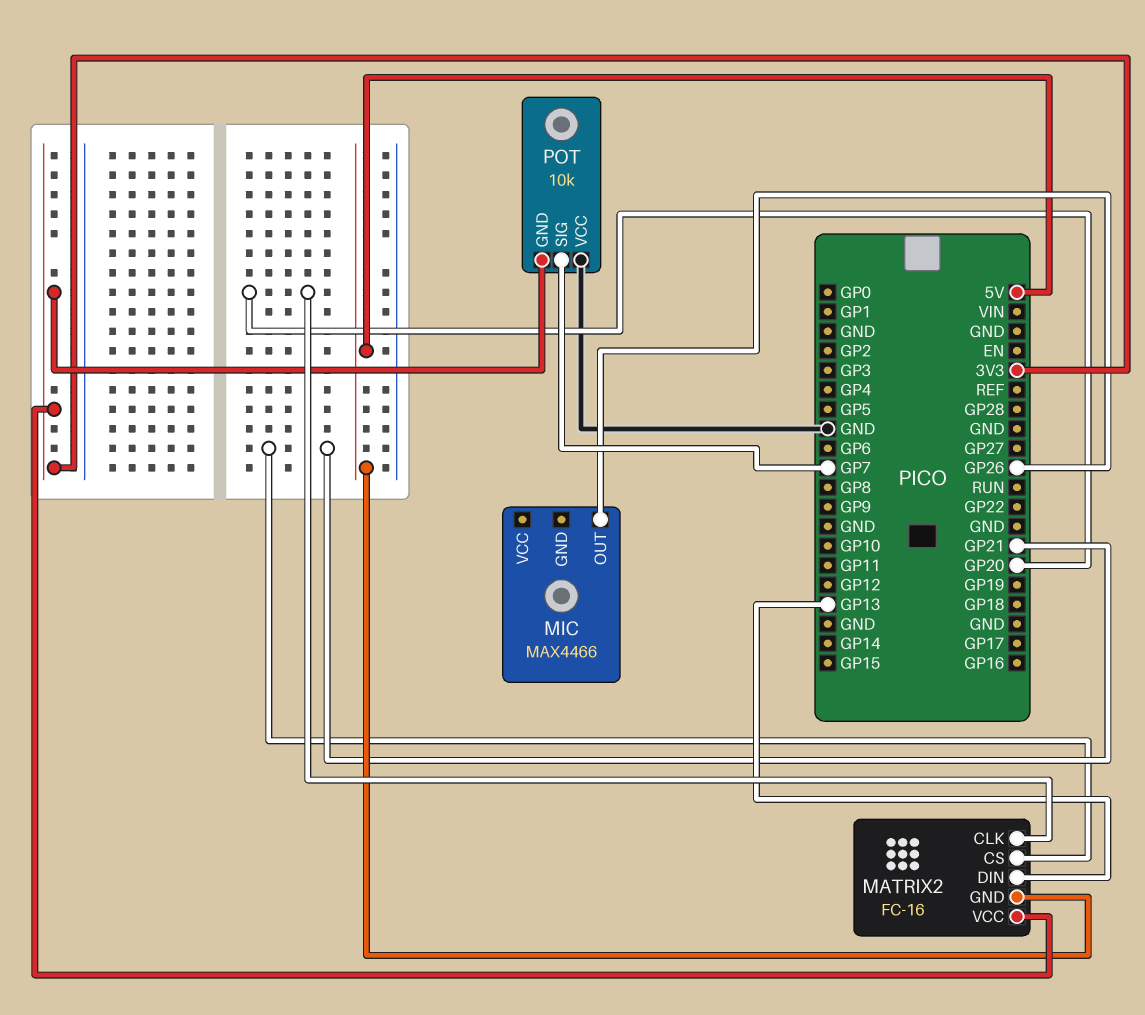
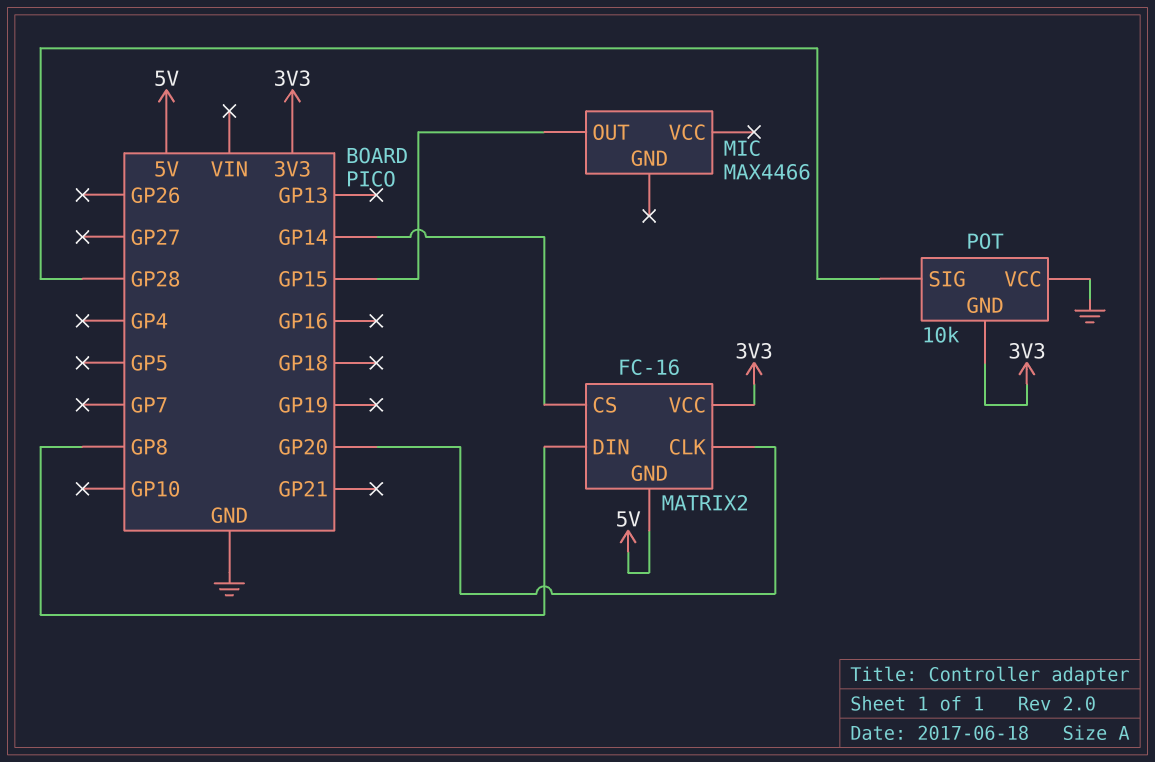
MATRIX2 pin CS: GP21 -> GP14
MATRIX2 pin DIN: GP13 -> GP8
MIC pin OUT: GP26 -> GP15
POT pin SIG: GP7 -> GP28

